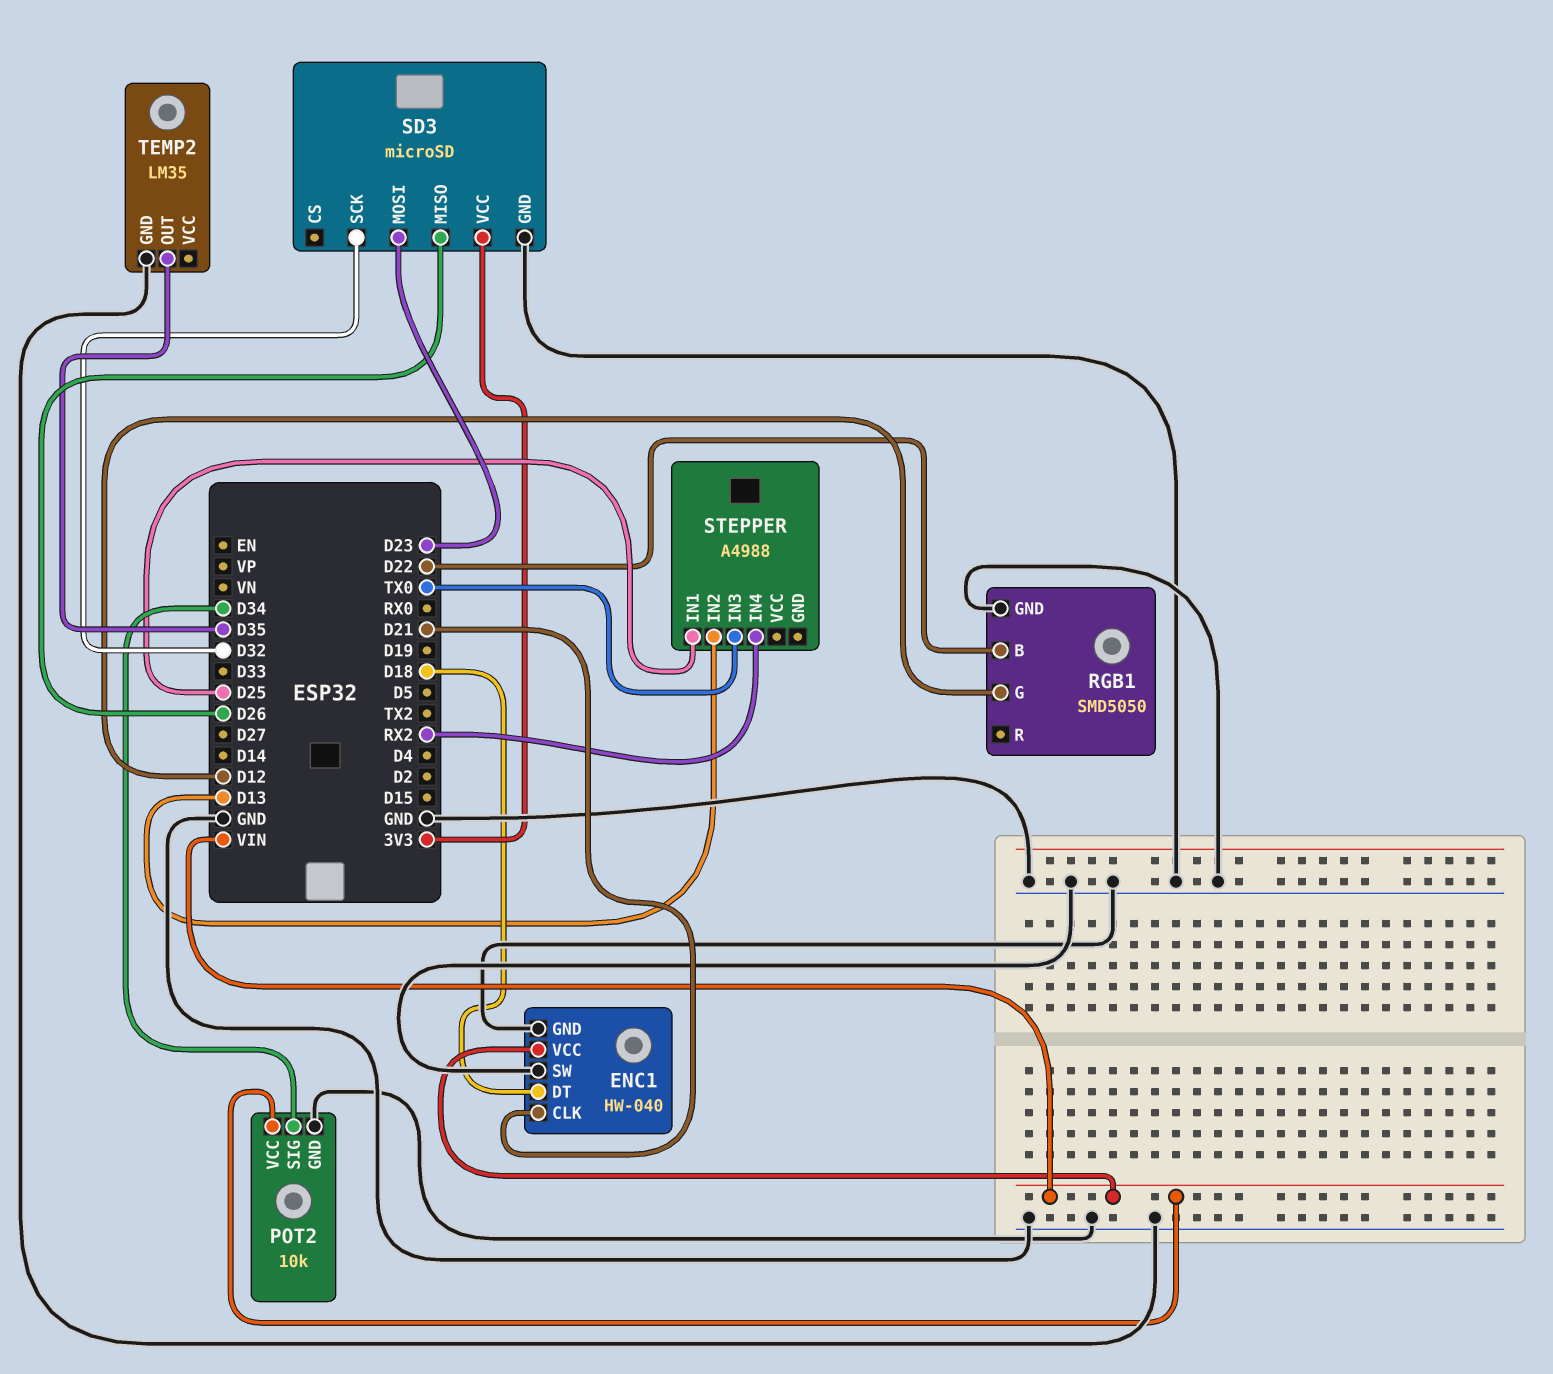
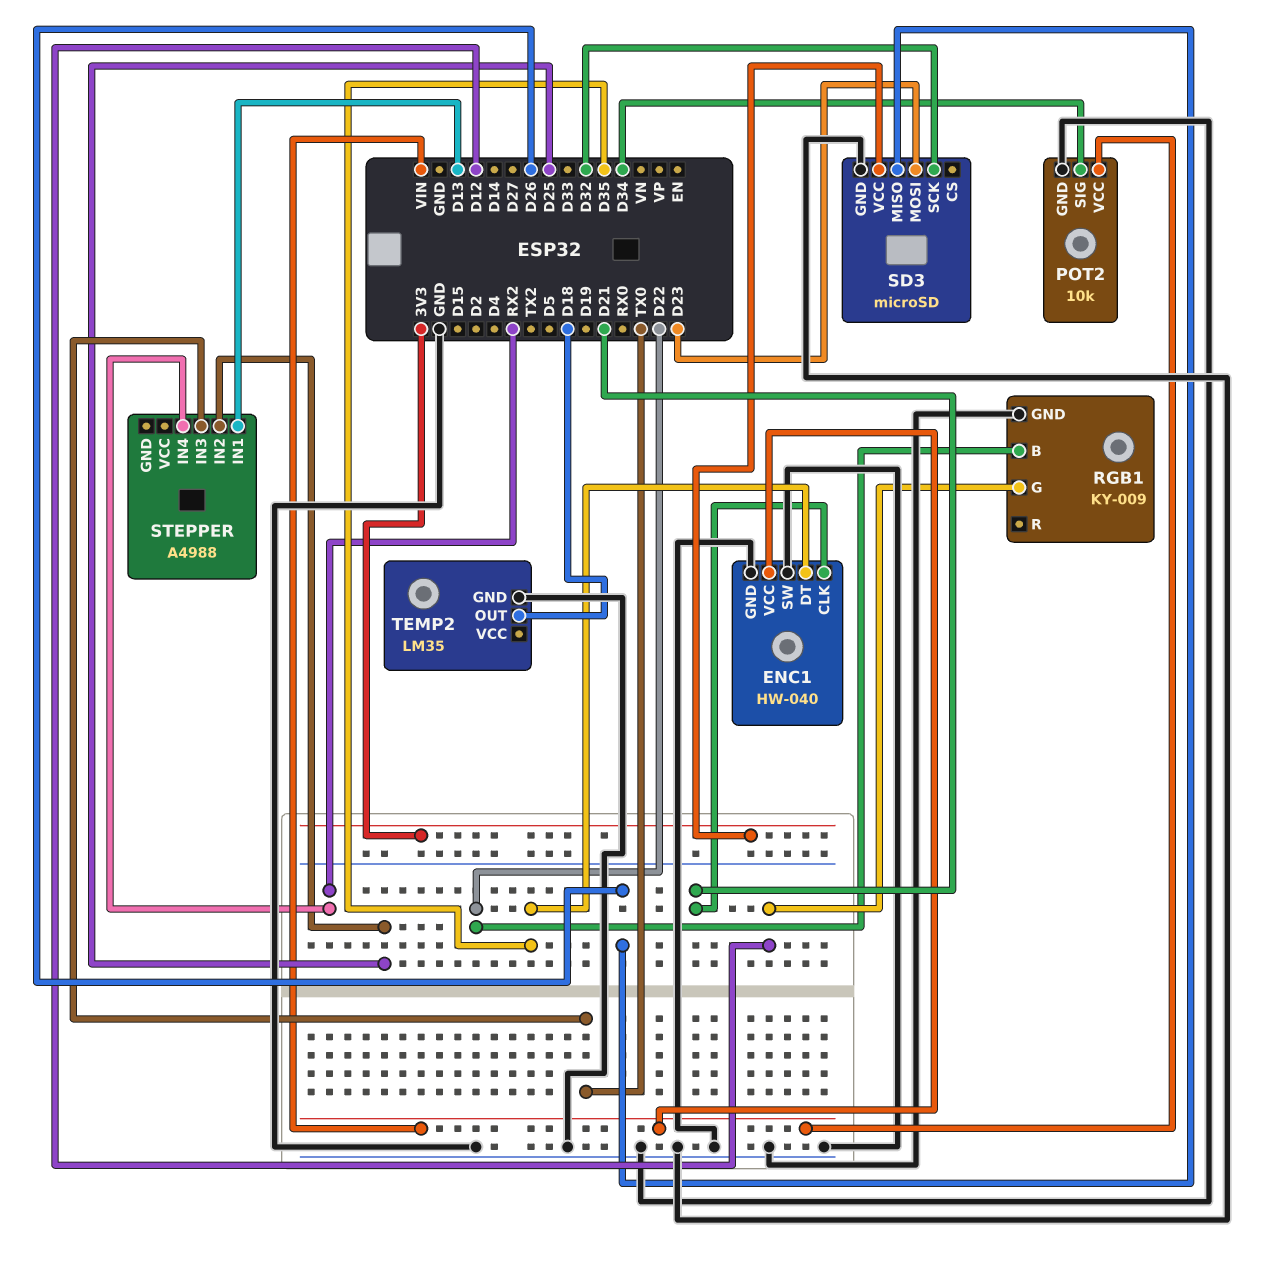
ENC1 pin DT: D18 -> D35
RGB1: SMD5050 -> KY-009
STEPPER pin IN1: D25 -> D13
STEPPER pin IN2: D13 -> D25
TEMP2 pin OUT: D35 -> D18

